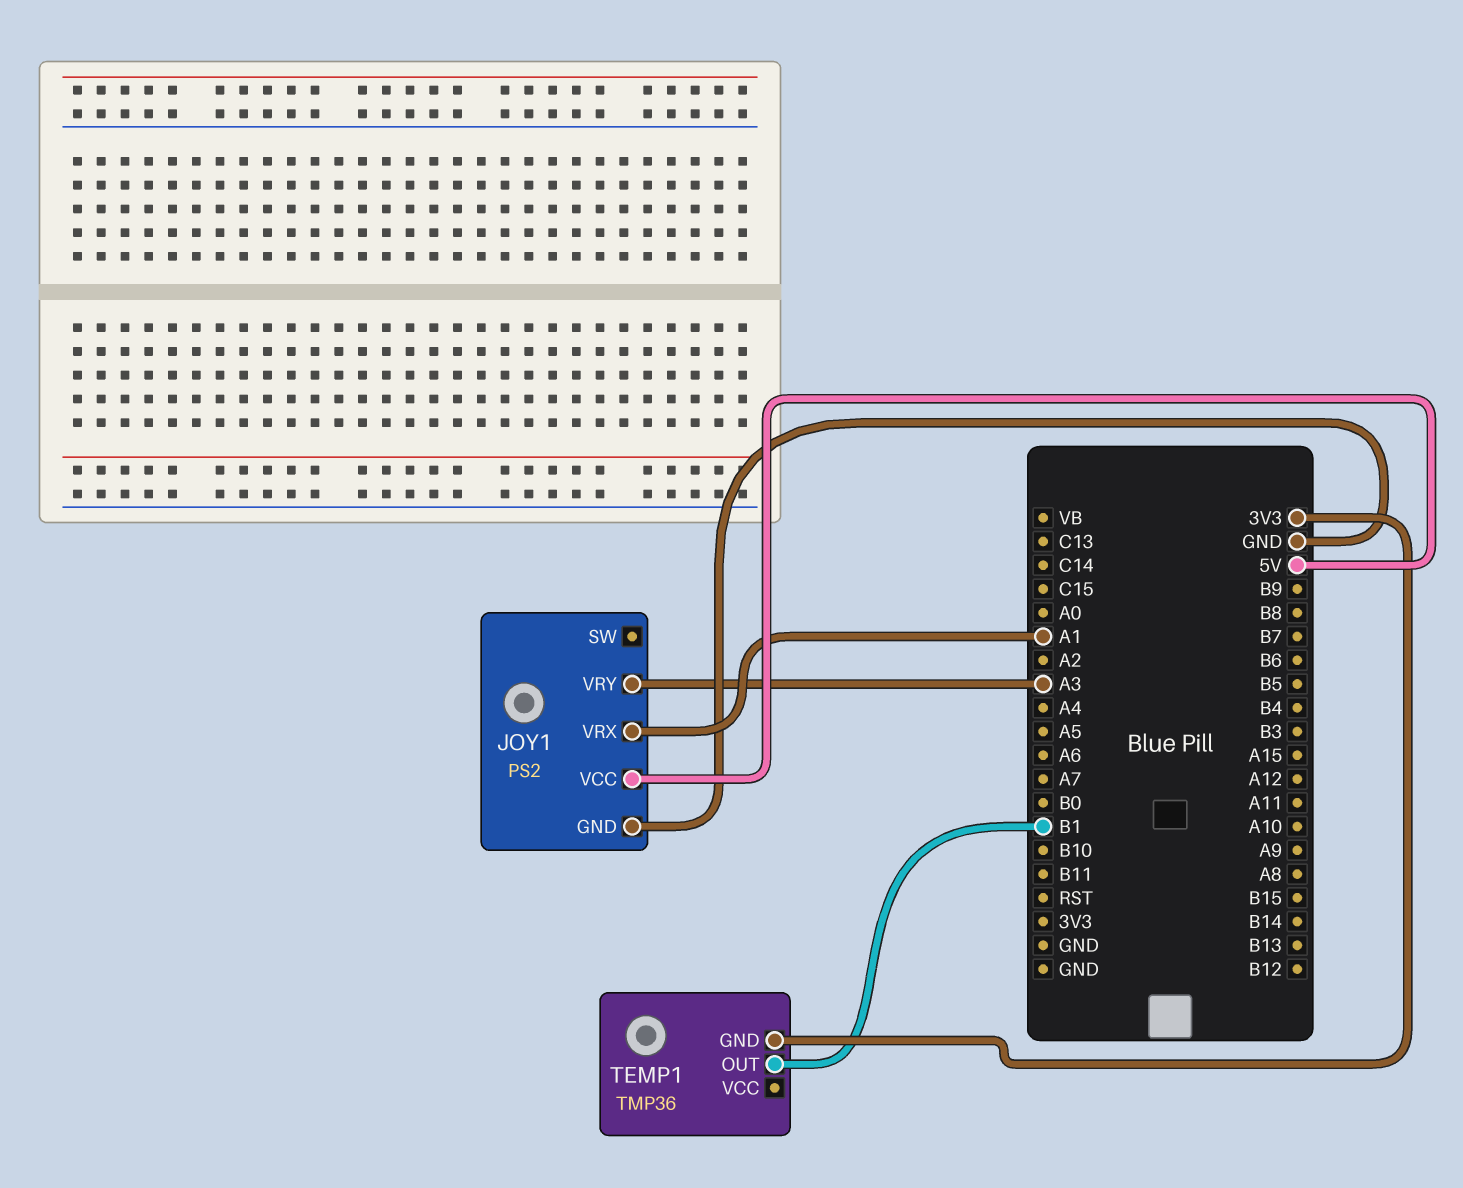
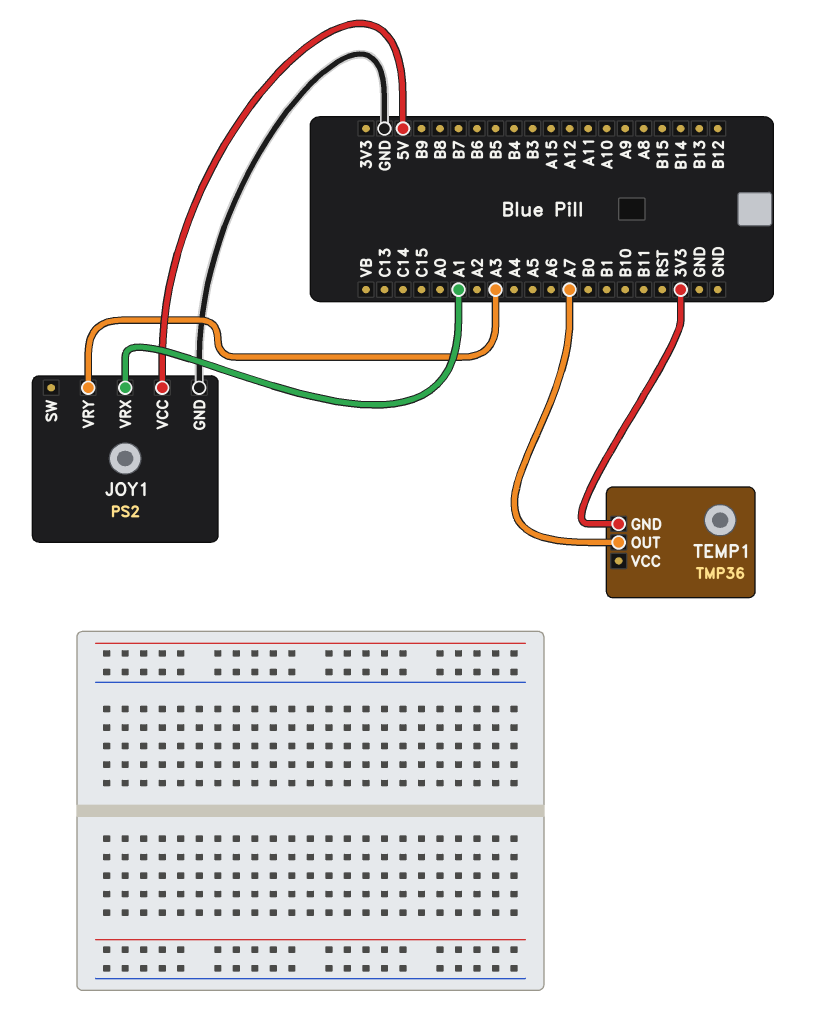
TEMP1 pin OUT: B1 -> A7

